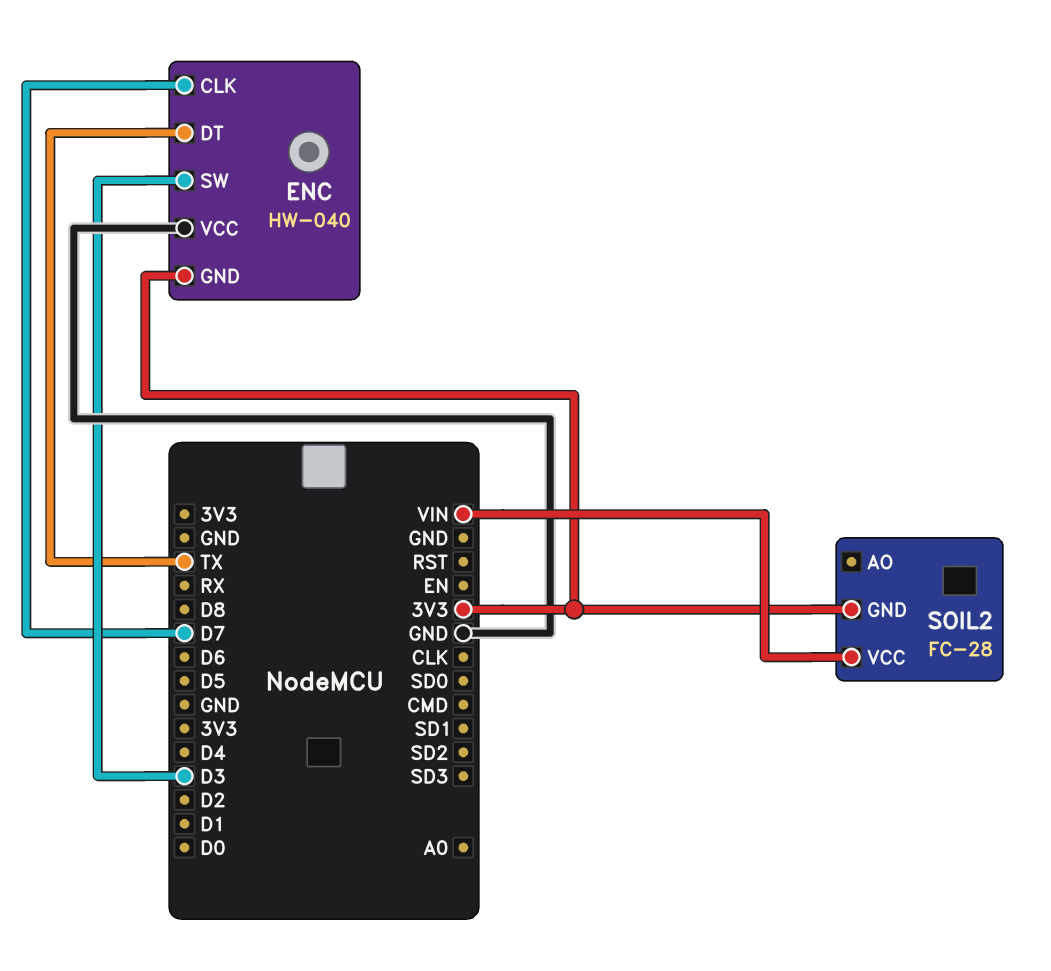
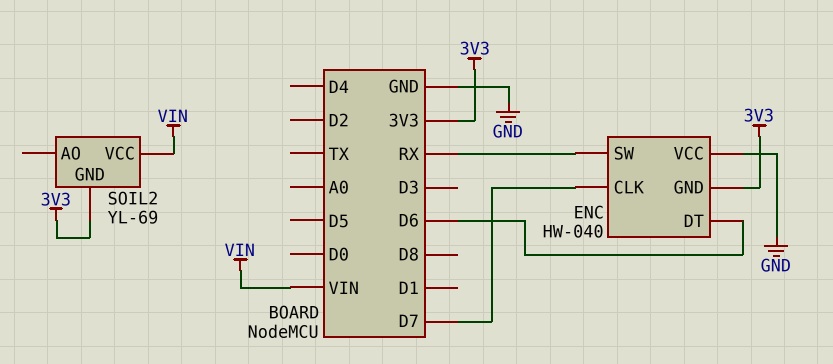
ENC pin DT: TX -> D6
ENC pin SW: D3 -> RX
SOIL2: FC-28 -> YL-69

